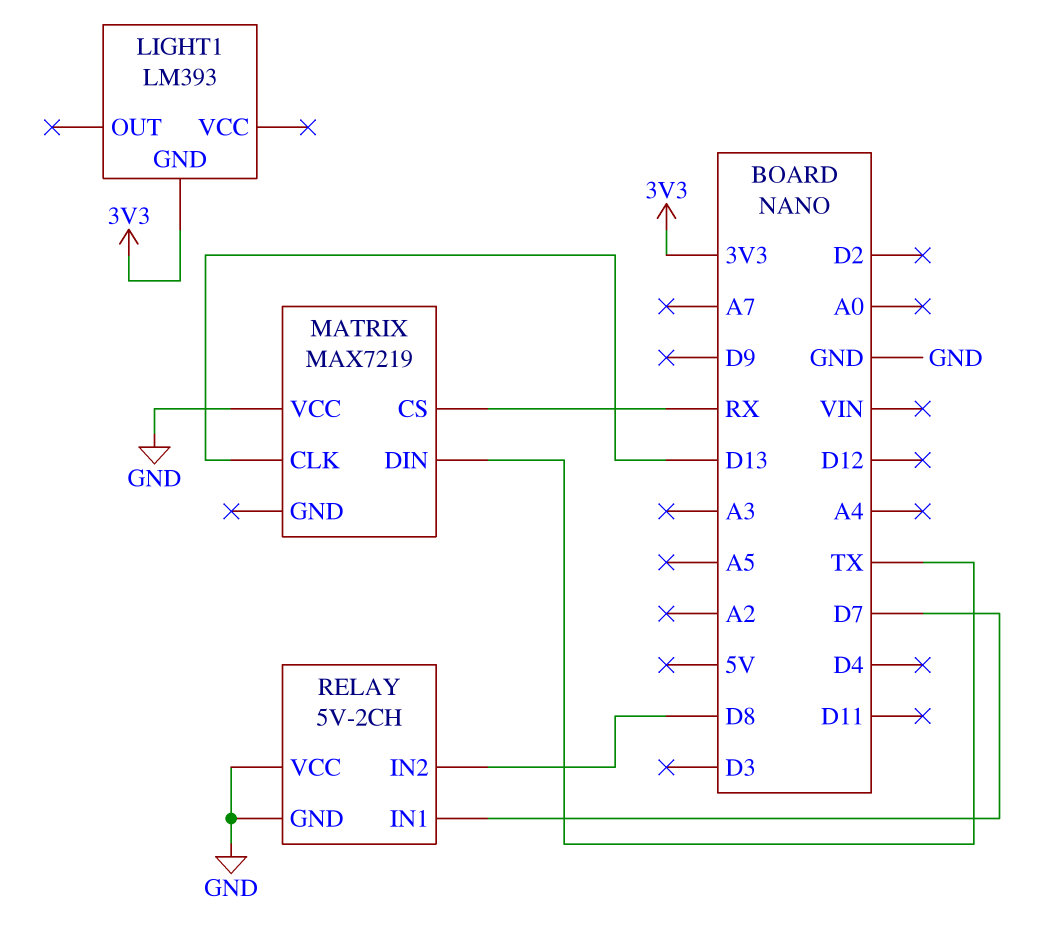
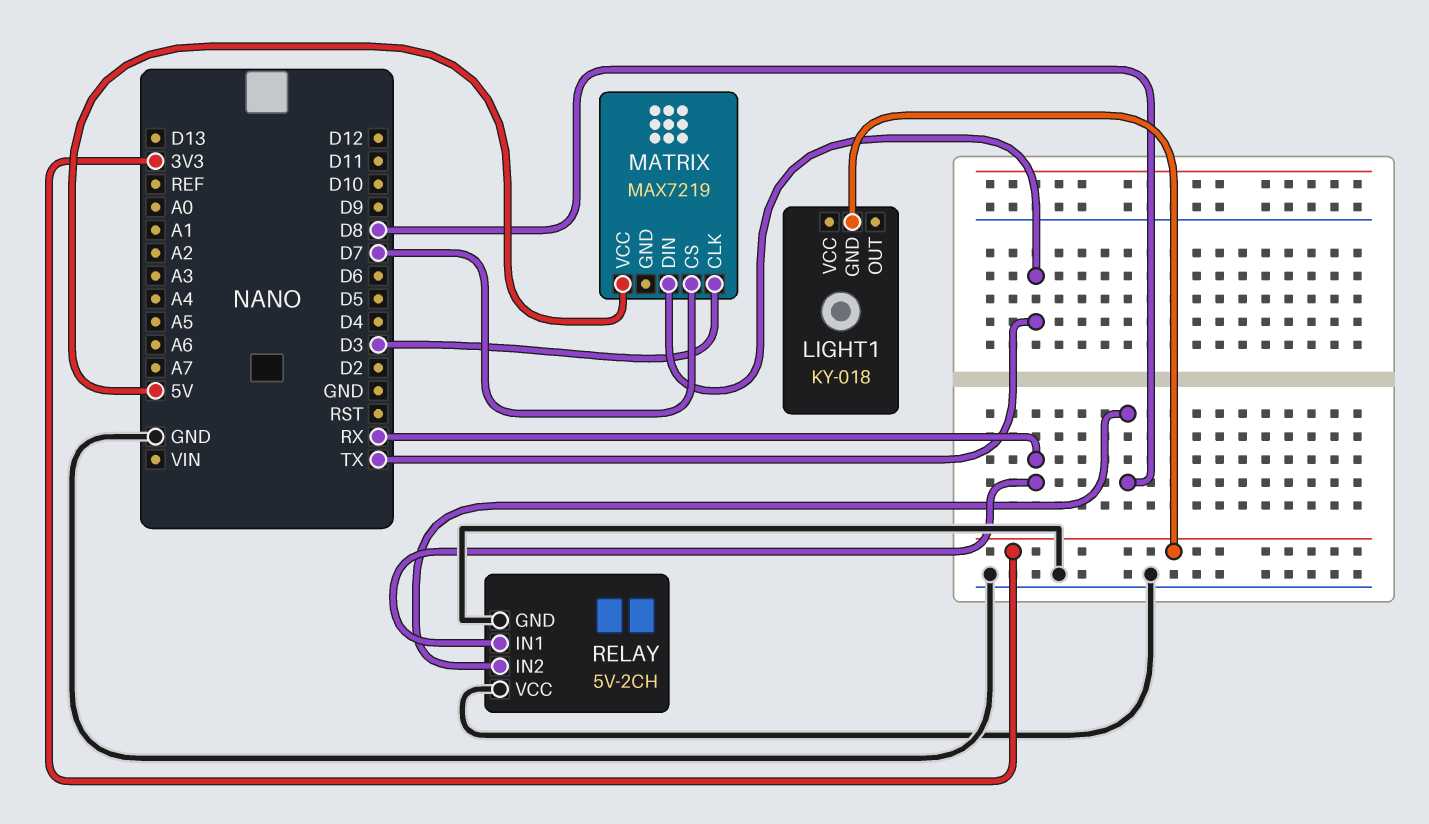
LIGHT1: LM393 -> KY-018
MATRIX pin CLK: D13 -> D3
MATRIX pin CS: RX -> D7
MATRIX pin VCC: GND -> 5V
RELAY pin IN1: D7 -> RX

